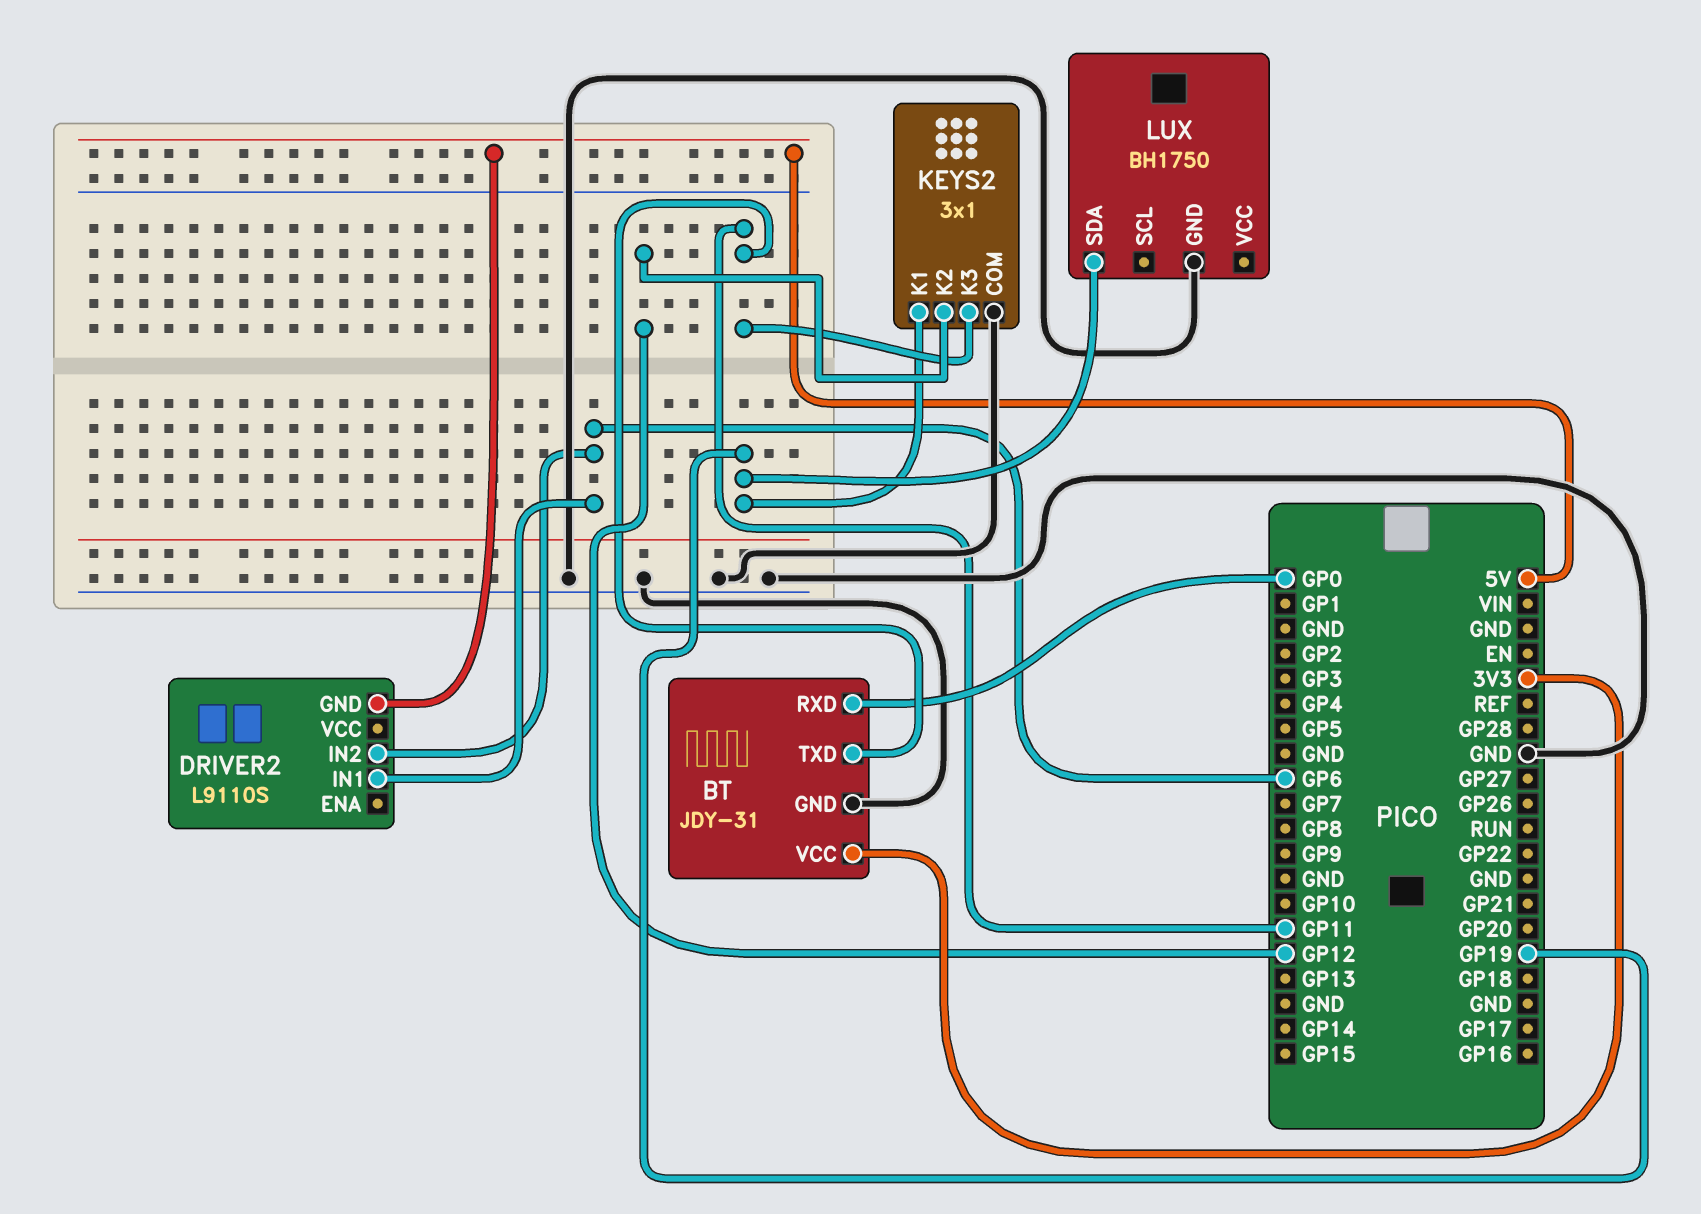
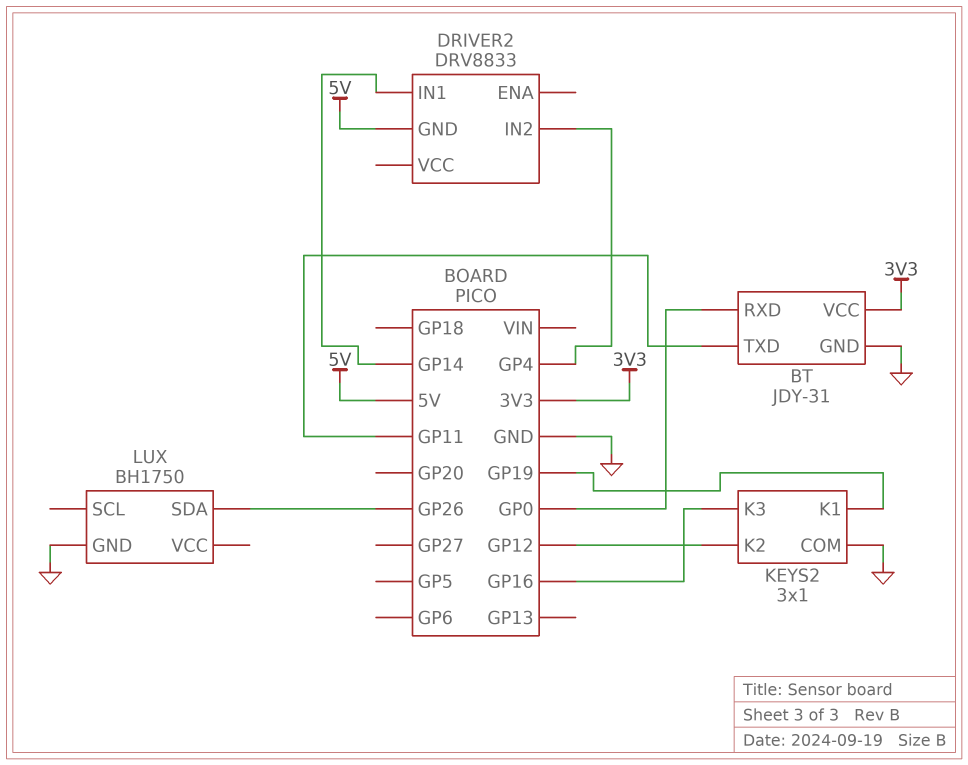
DRIVER2: L9110S -> DRV8833
DRIVER2 pin IN1: GP6 -> GP14
DRIVER2 pin IN2: GP6 -> GP4
KEYS2 pin K3: GP11 -> GP16
LUX pin SDA: GP19 -> GP26

